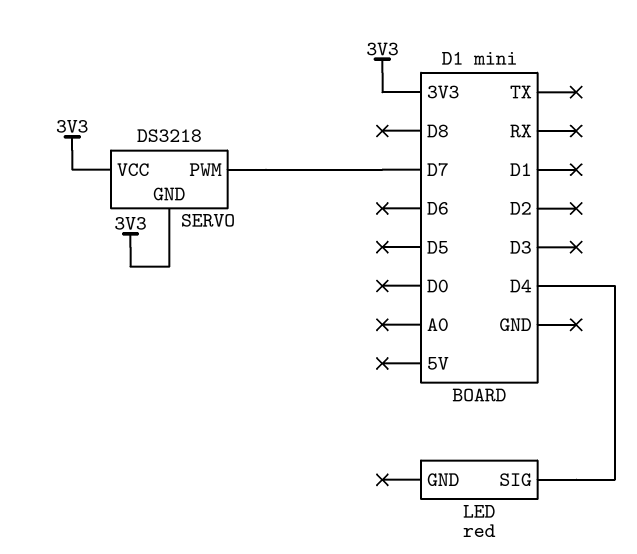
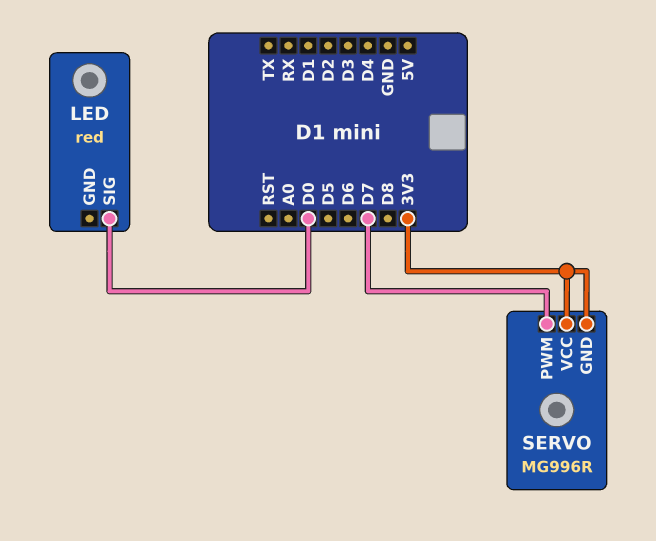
LED pin SIG: D4 -> D0
SERVO: DS3218 -> MG996R

